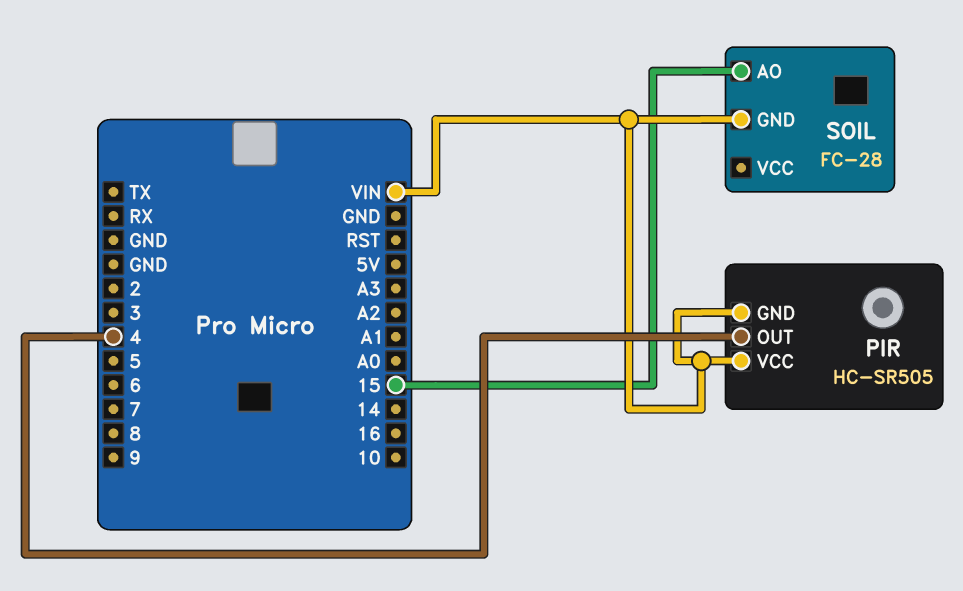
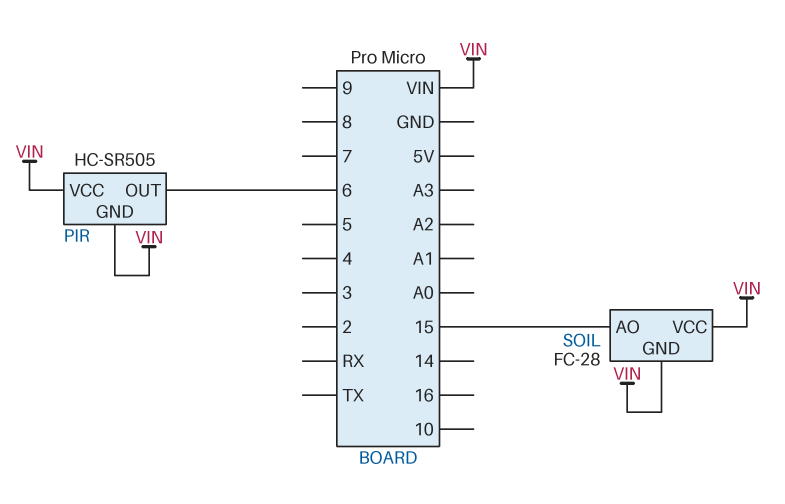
PIR pin OUT: 4 -> 6
SOIL pin VCC: none -> VIN

